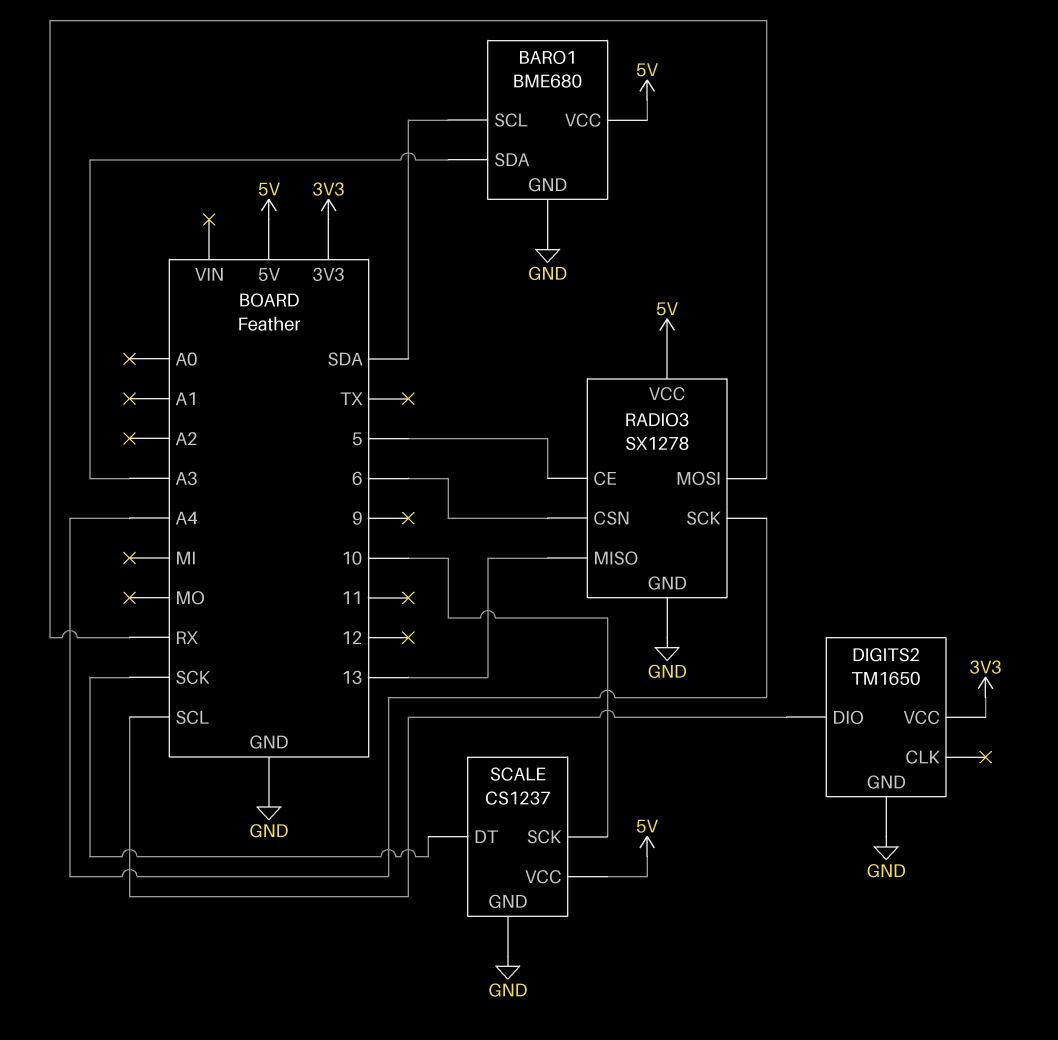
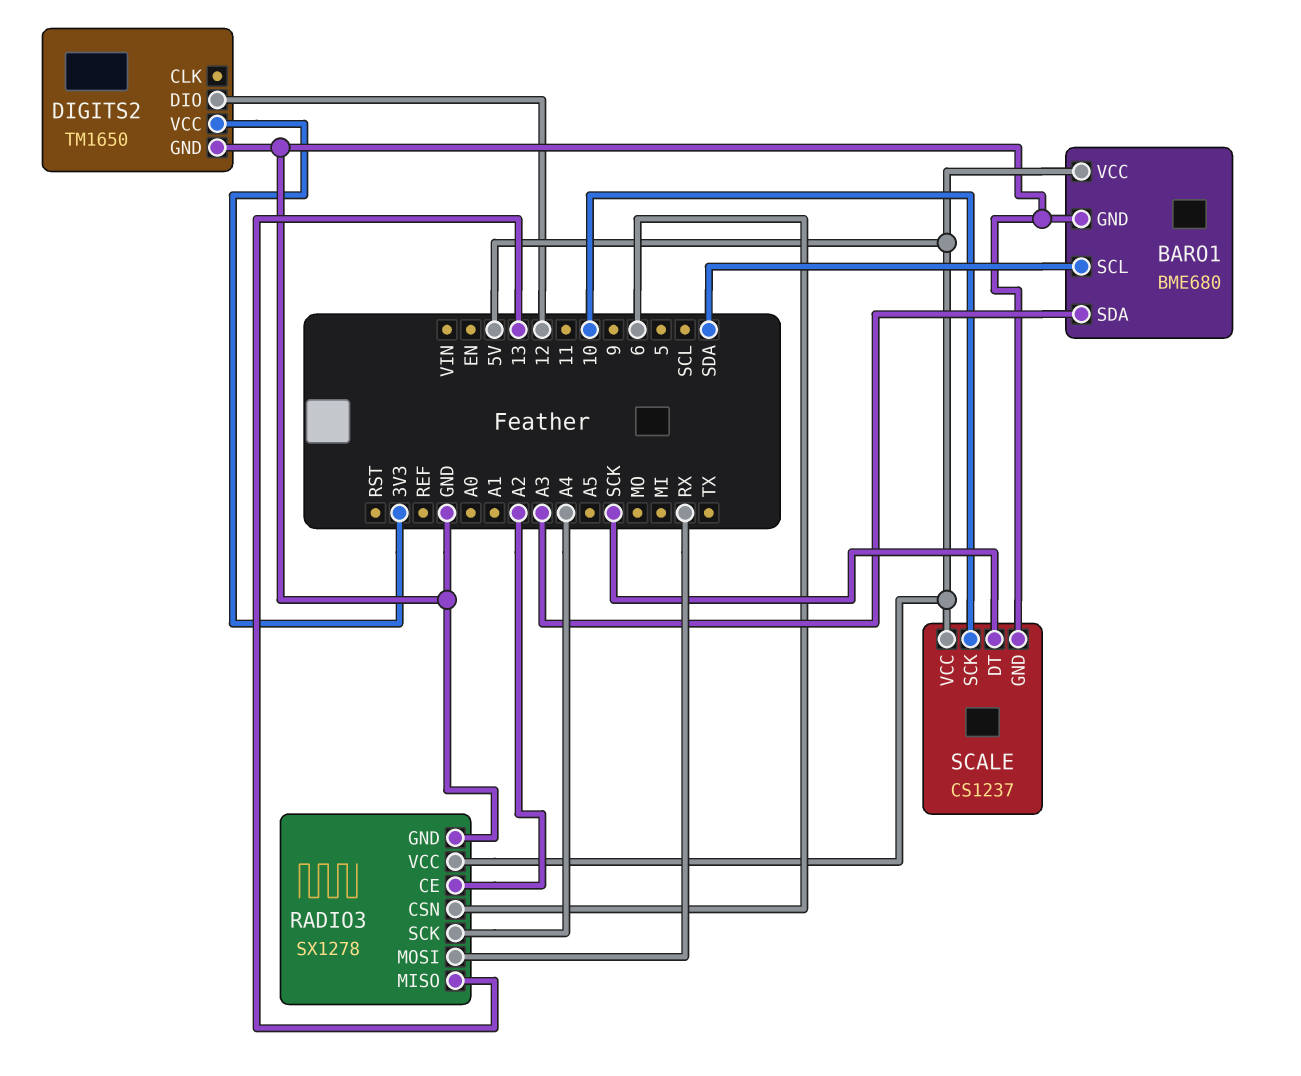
DIGITS2 pin DIO: SCL -> 12
RADIO3 pin CE: 5 -> A2

